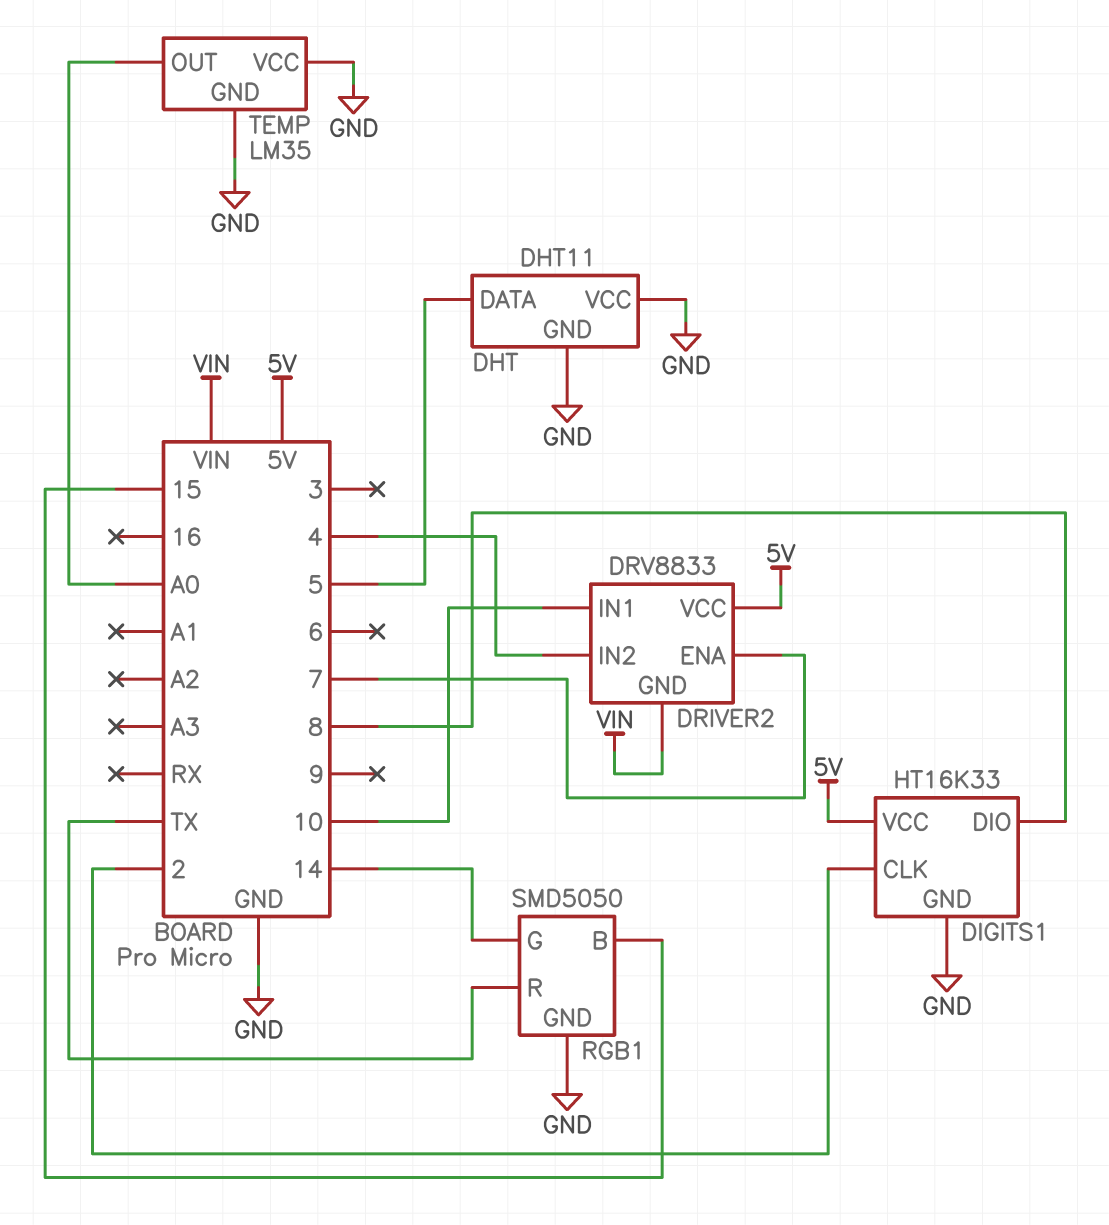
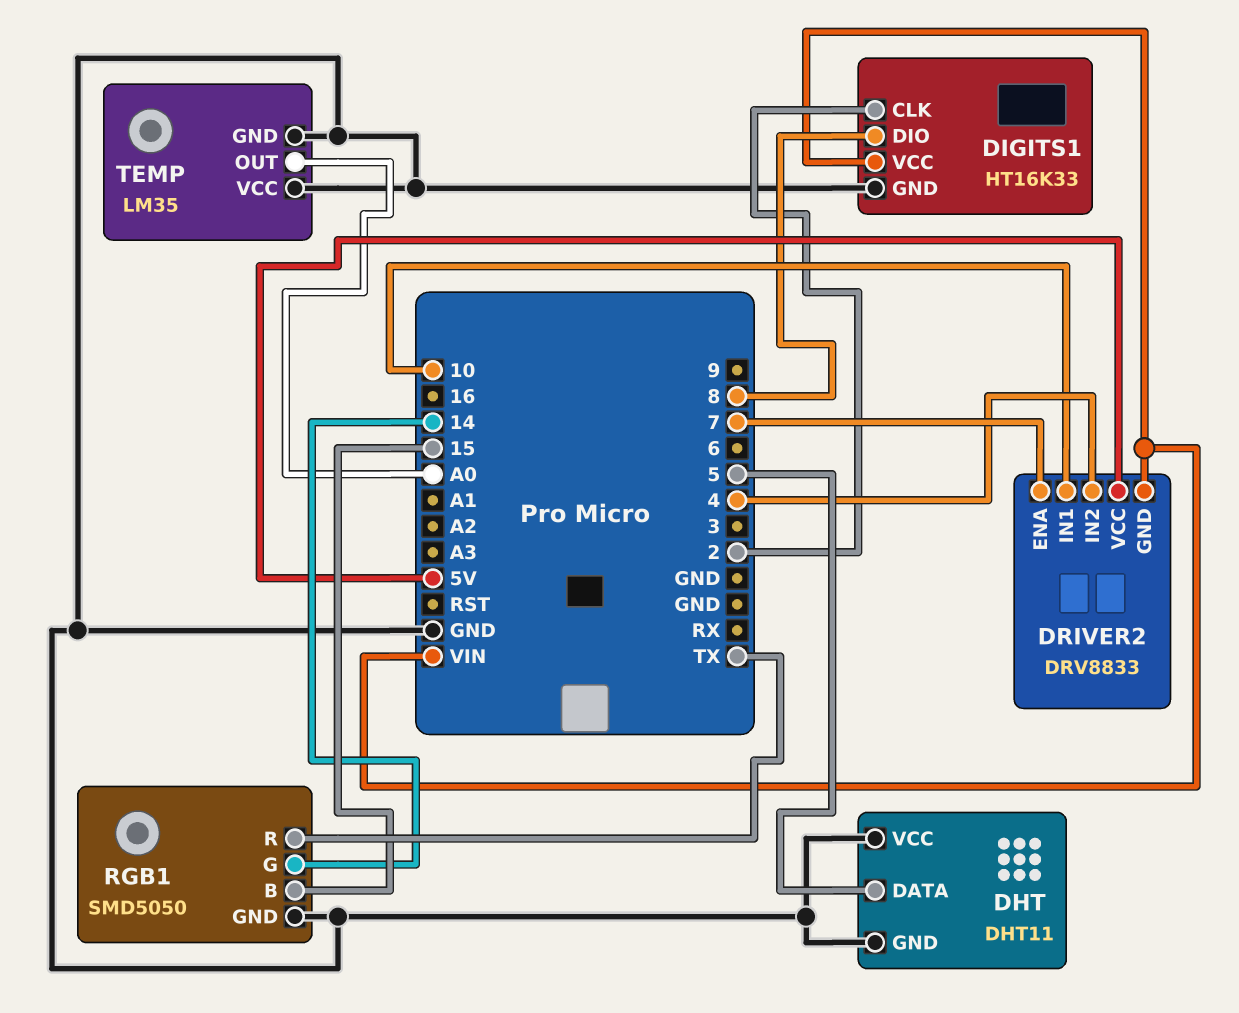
DIGITS1 pin VCC: 5V -> VIN

